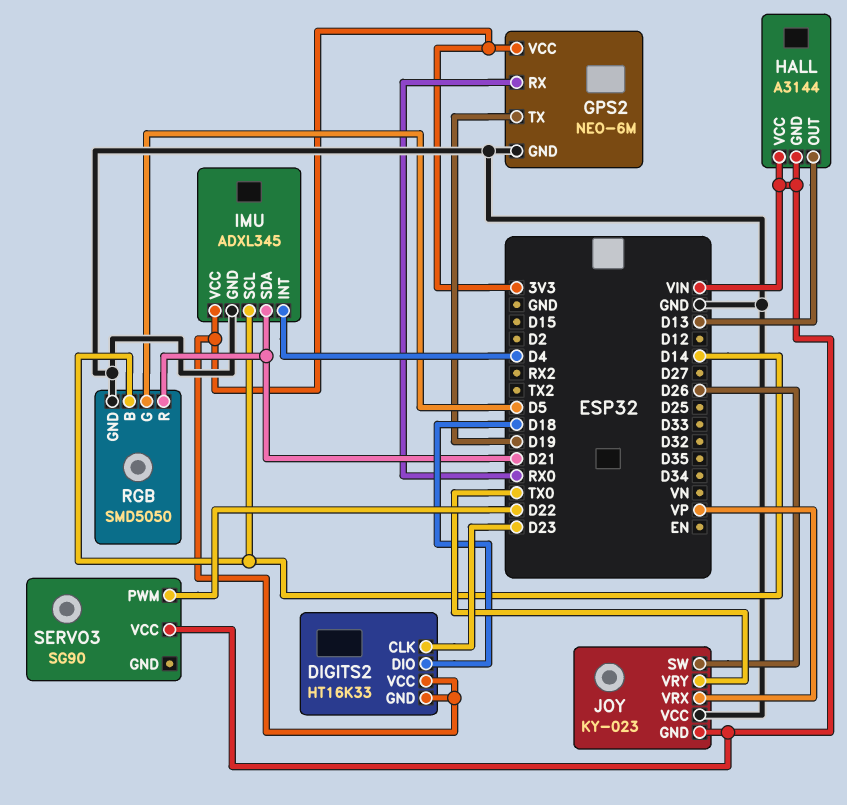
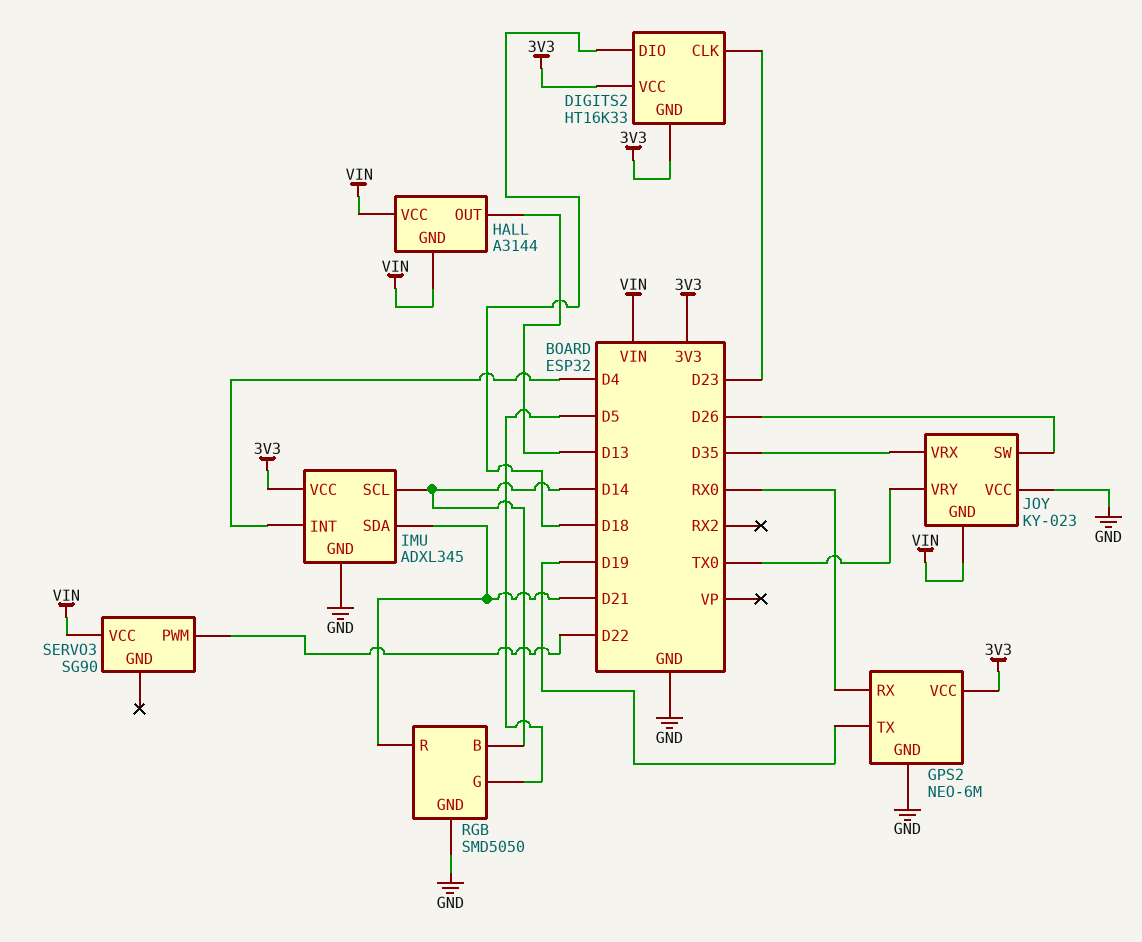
JOY pin VRX: VP -> D35

